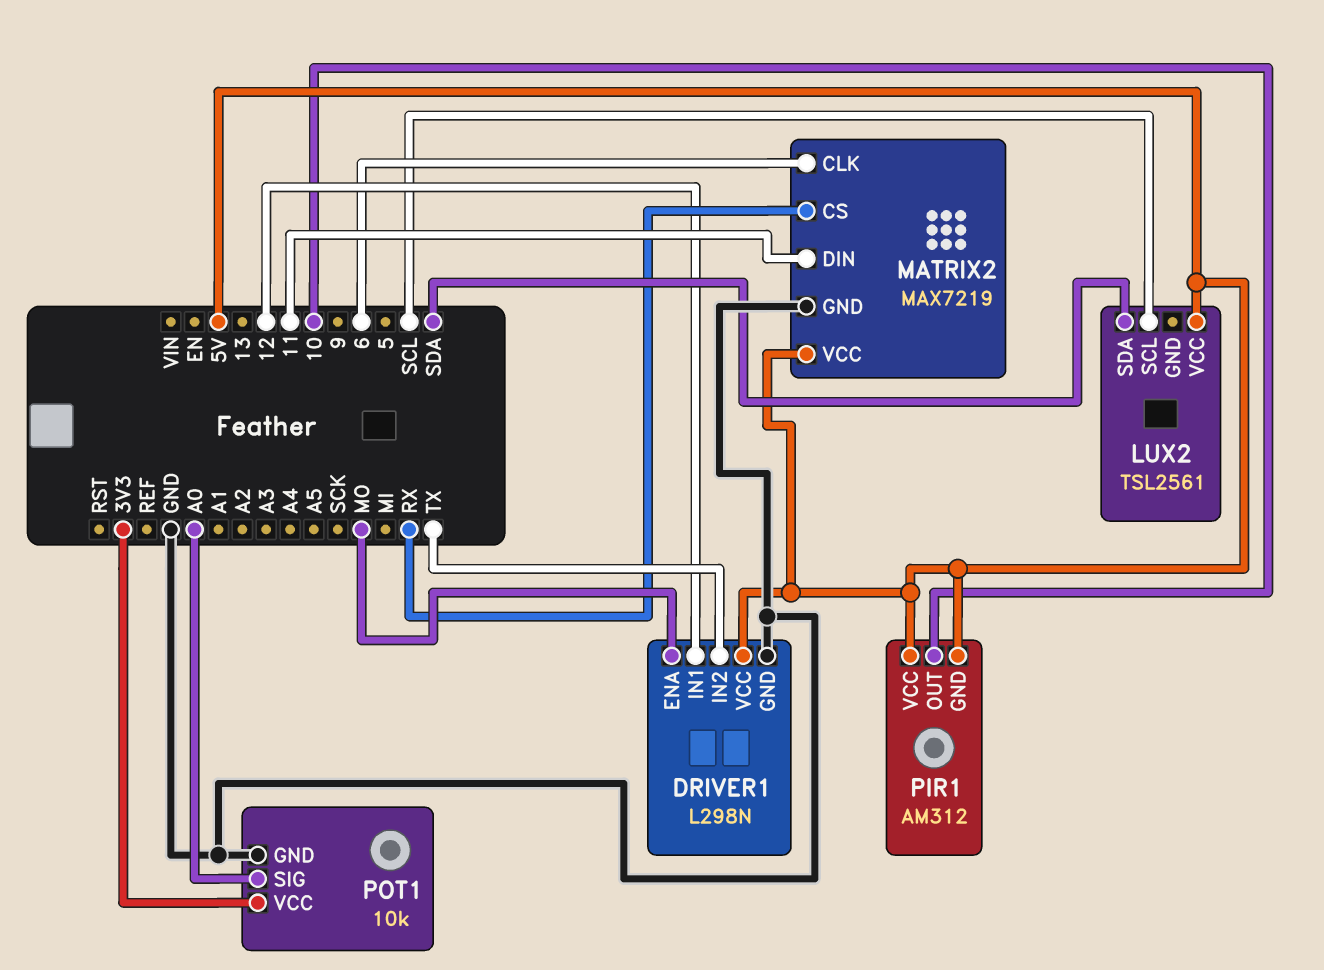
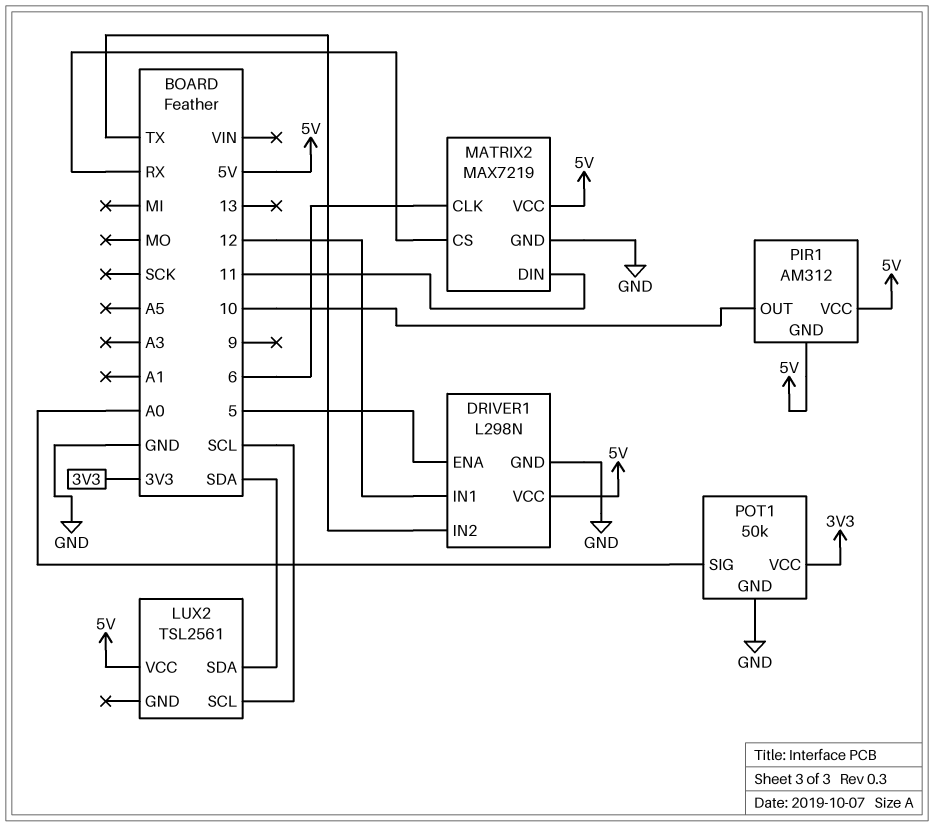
DRIVER1 pin ENA: MO -> 5
POT1: 10k -> 50k

